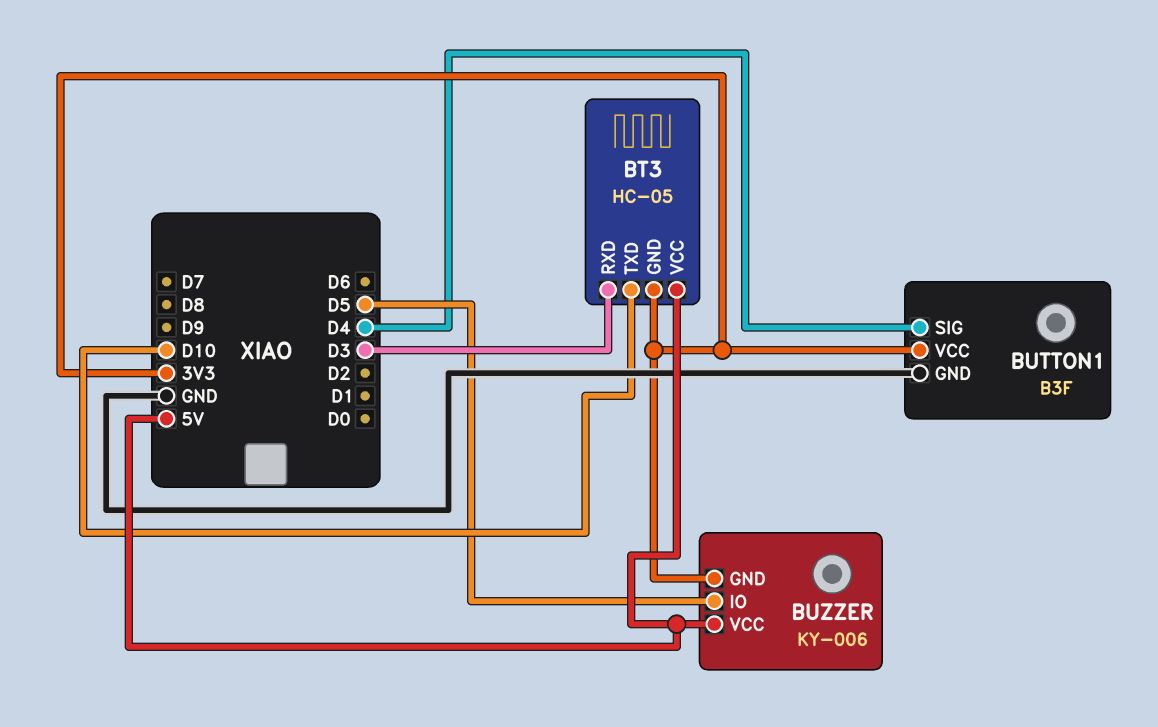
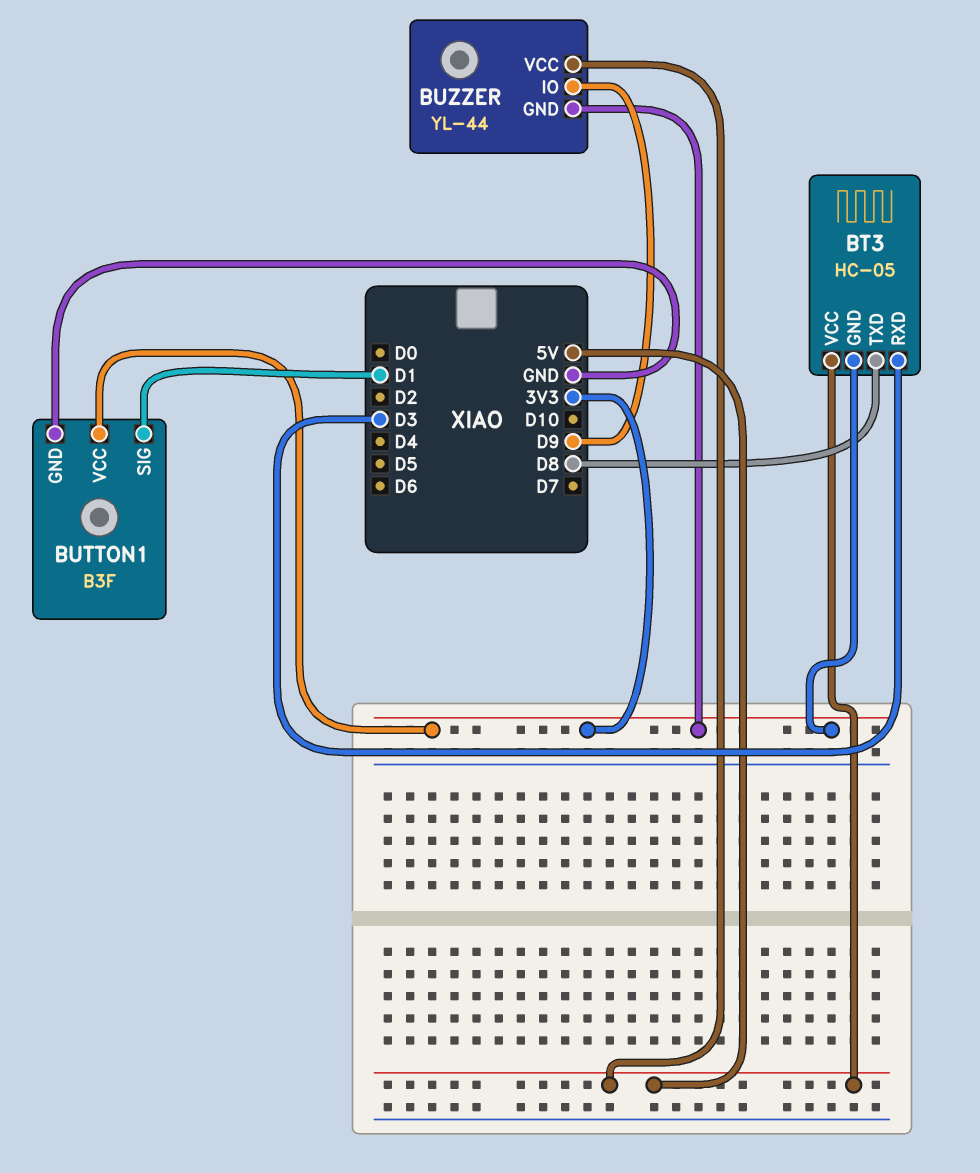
BT3 pin TXD: D10 -> D8
BUTTON1 pin SIG: D4 -> D1
BUZZER: KY-006 -> YL-44
BUZZER pin IO: D5 -> D9

